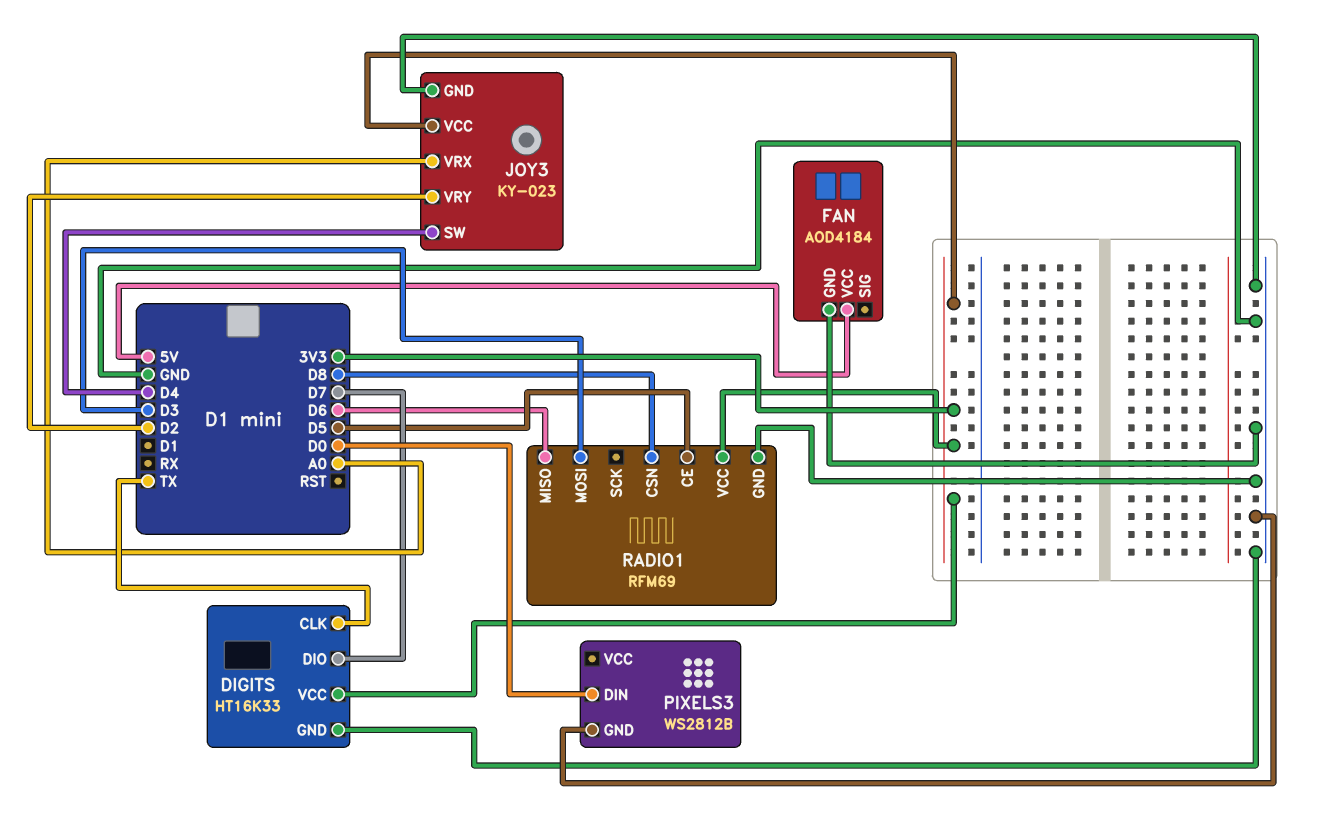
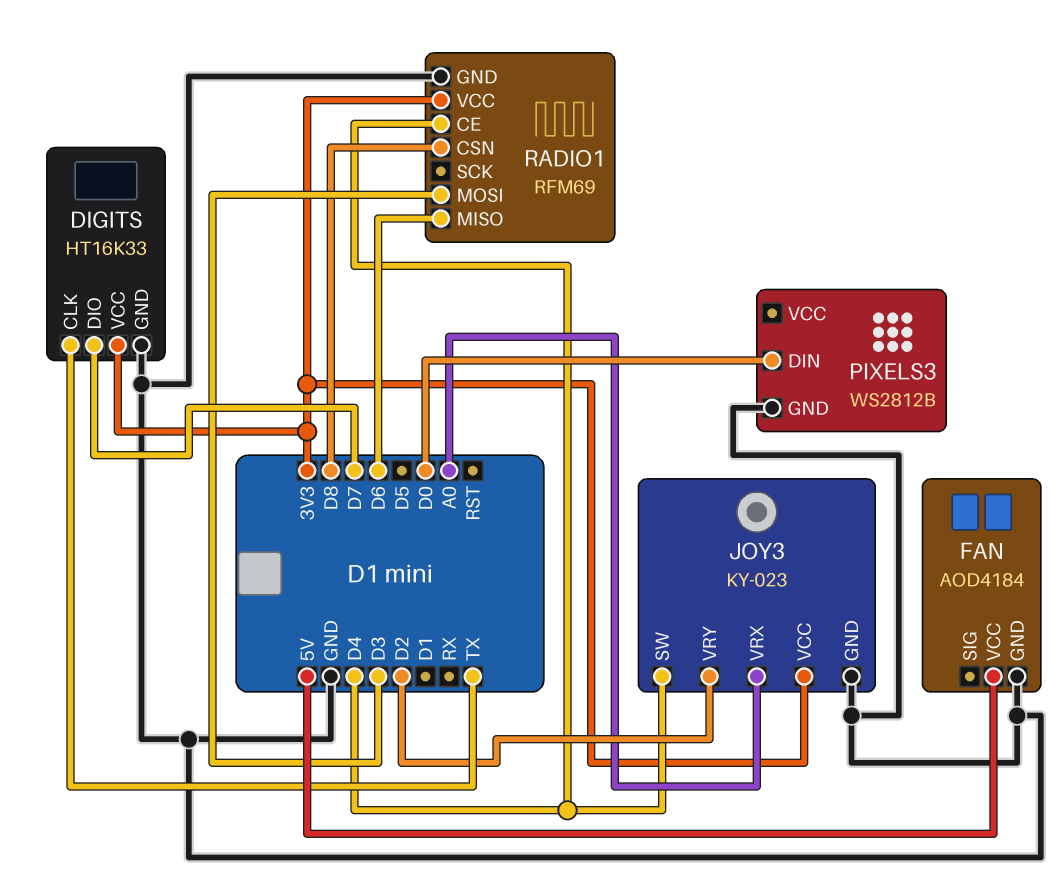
RADIO1 pin CE: D5 -> D4

